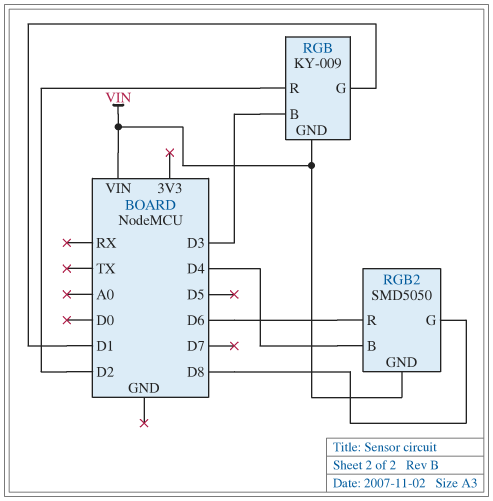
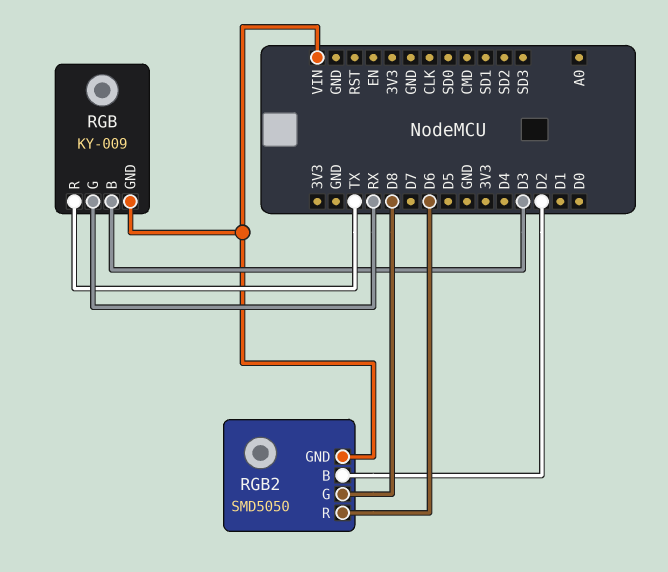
RGB pin G: D1 -> RX
RGB pin R: D2 -> TX
RGB2 pin B: D4 -> D2

